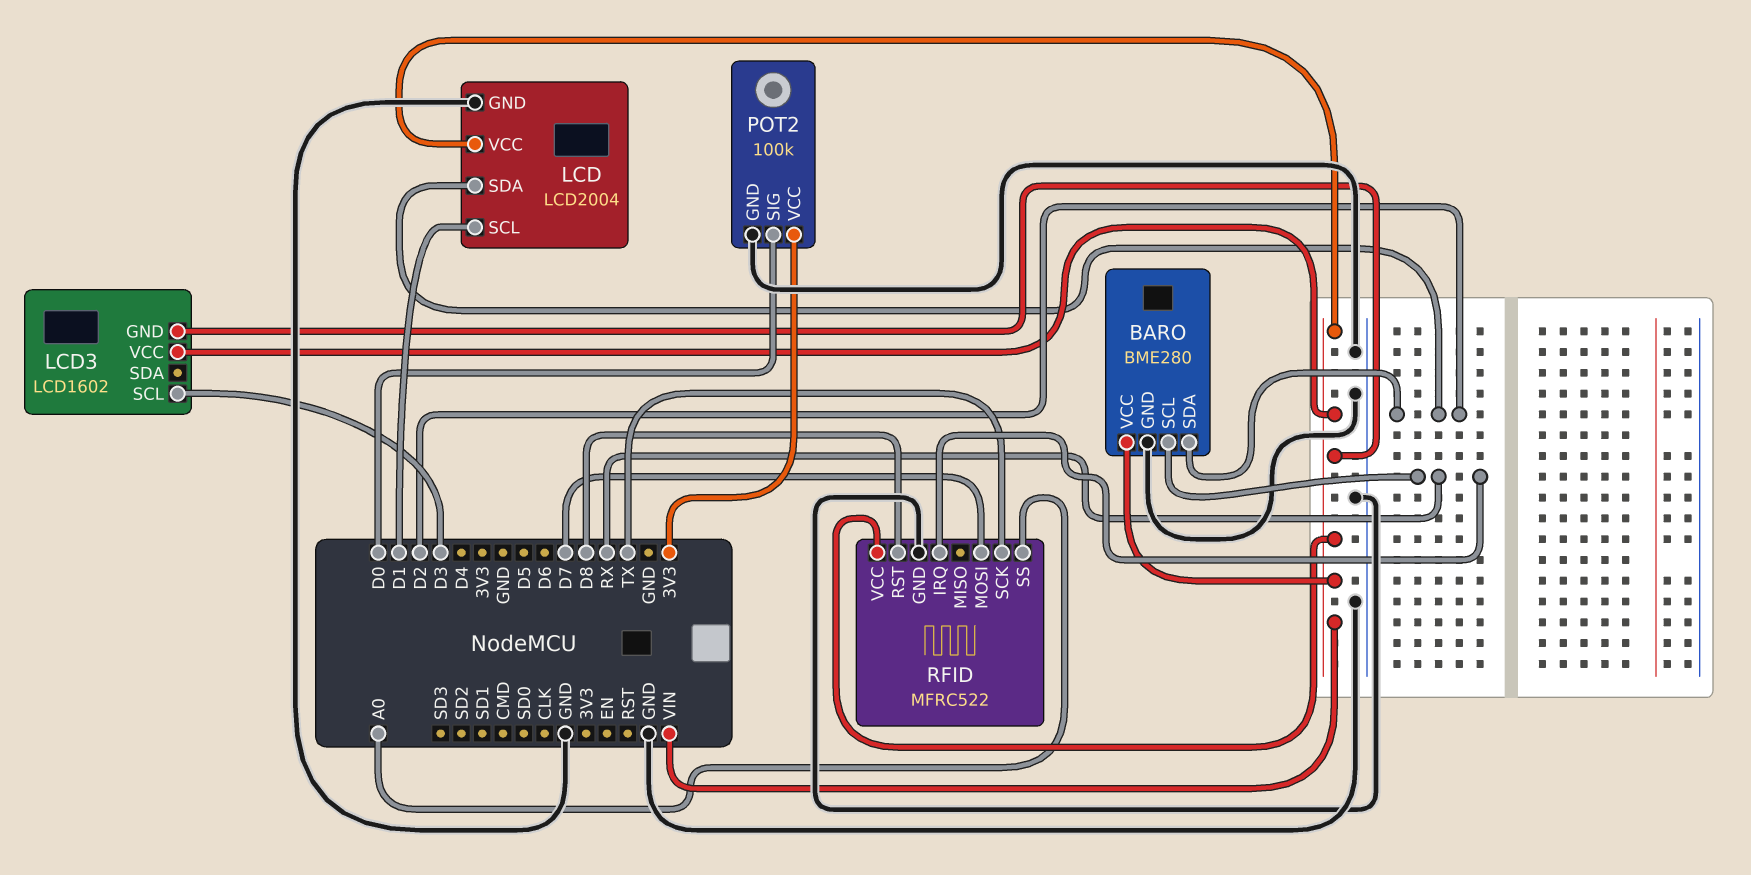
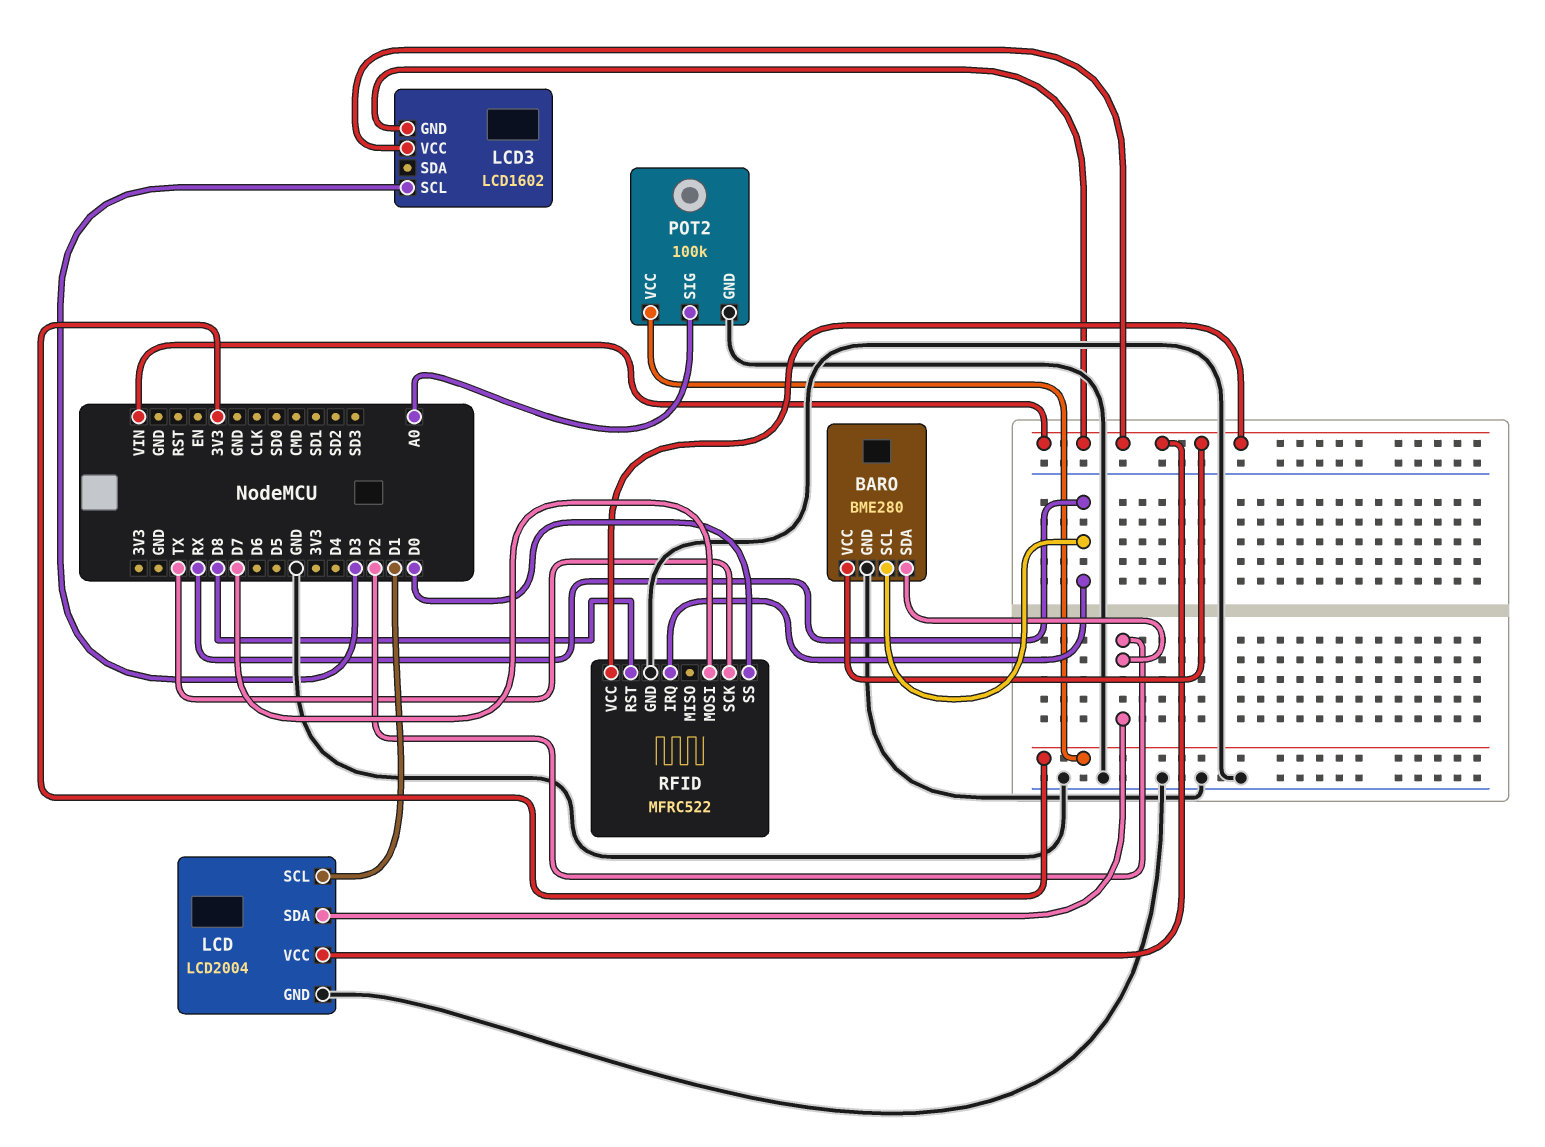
POT2 pin SIG: D0 -> A0
RFID pin SS: A0 -> D0

